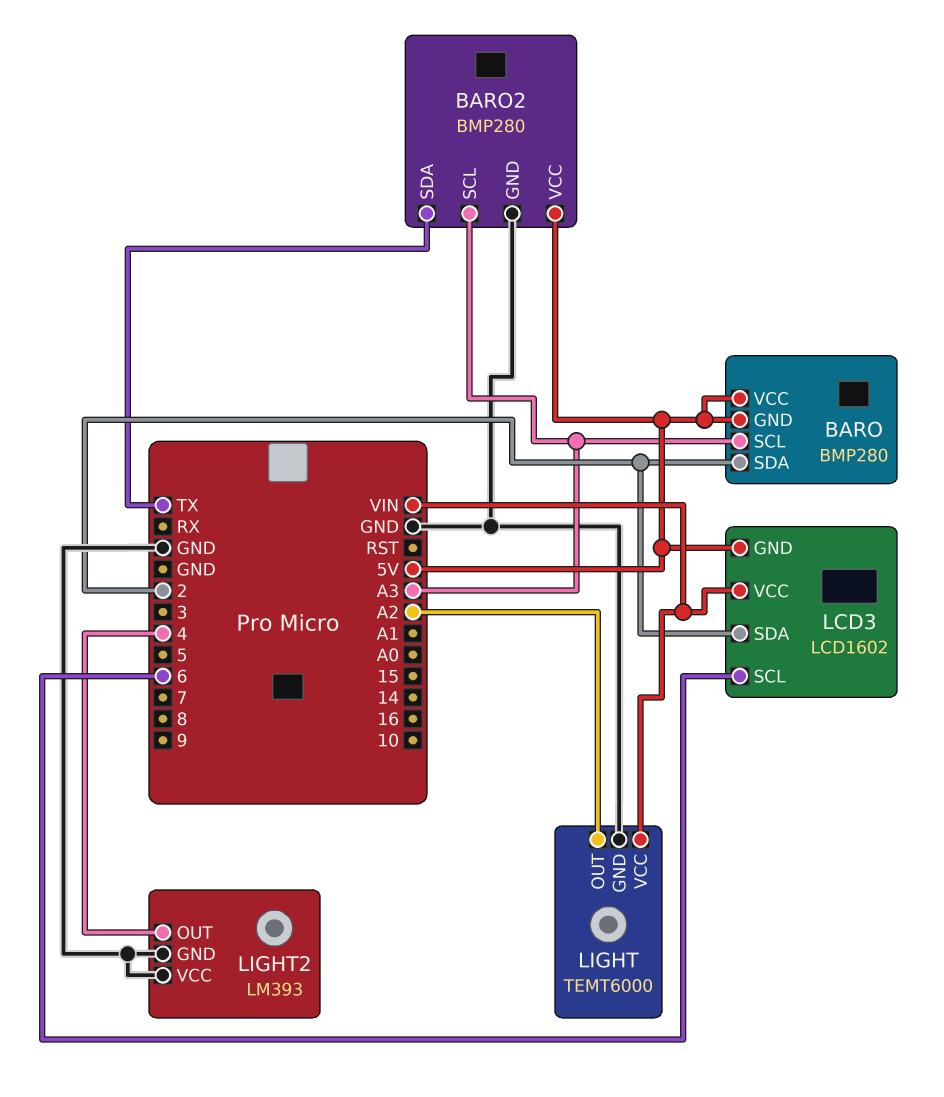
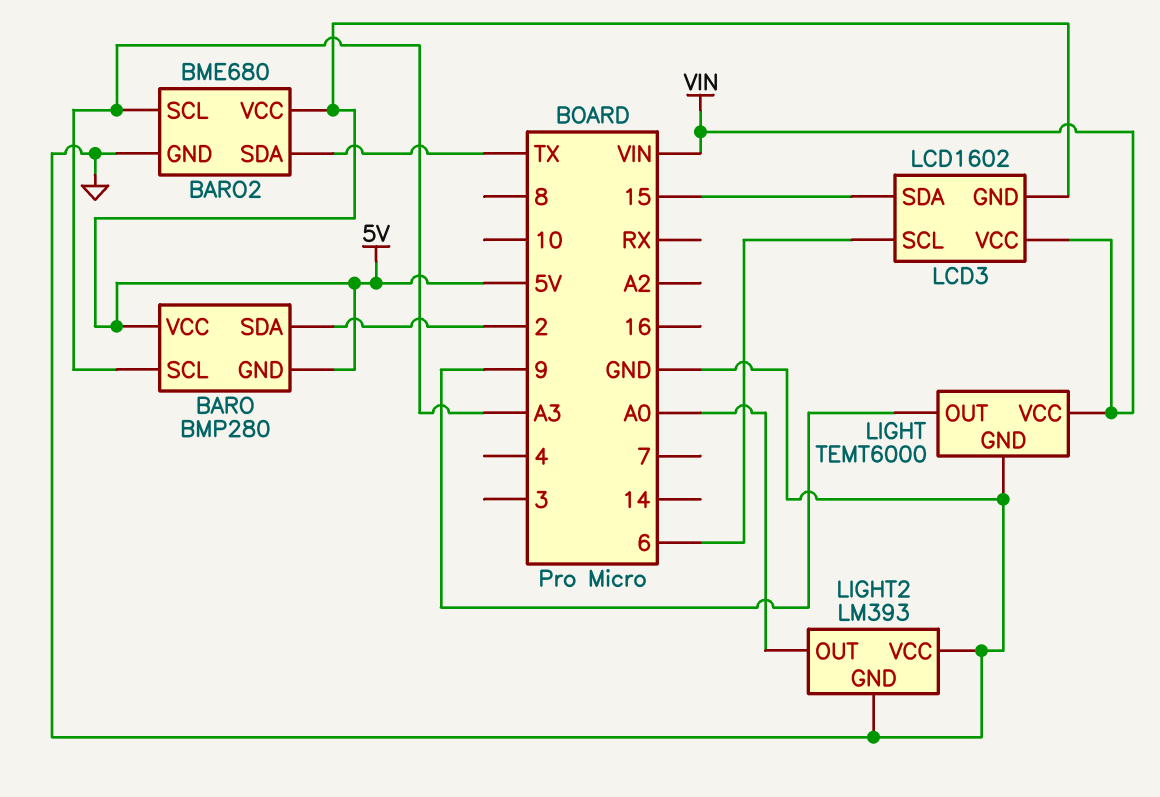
BARO2: BMP280 -> BME680
LCD3 pin SDA: 2 -> 15
LIGHT pin OUT: A2 -> 9
LIGHT2 pin OUT: 4 -> A0

